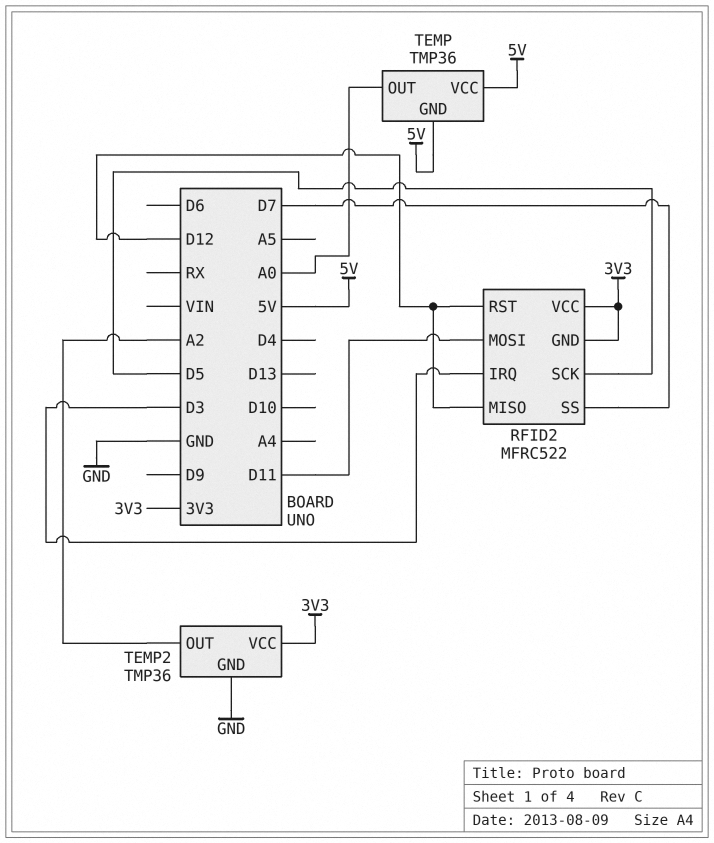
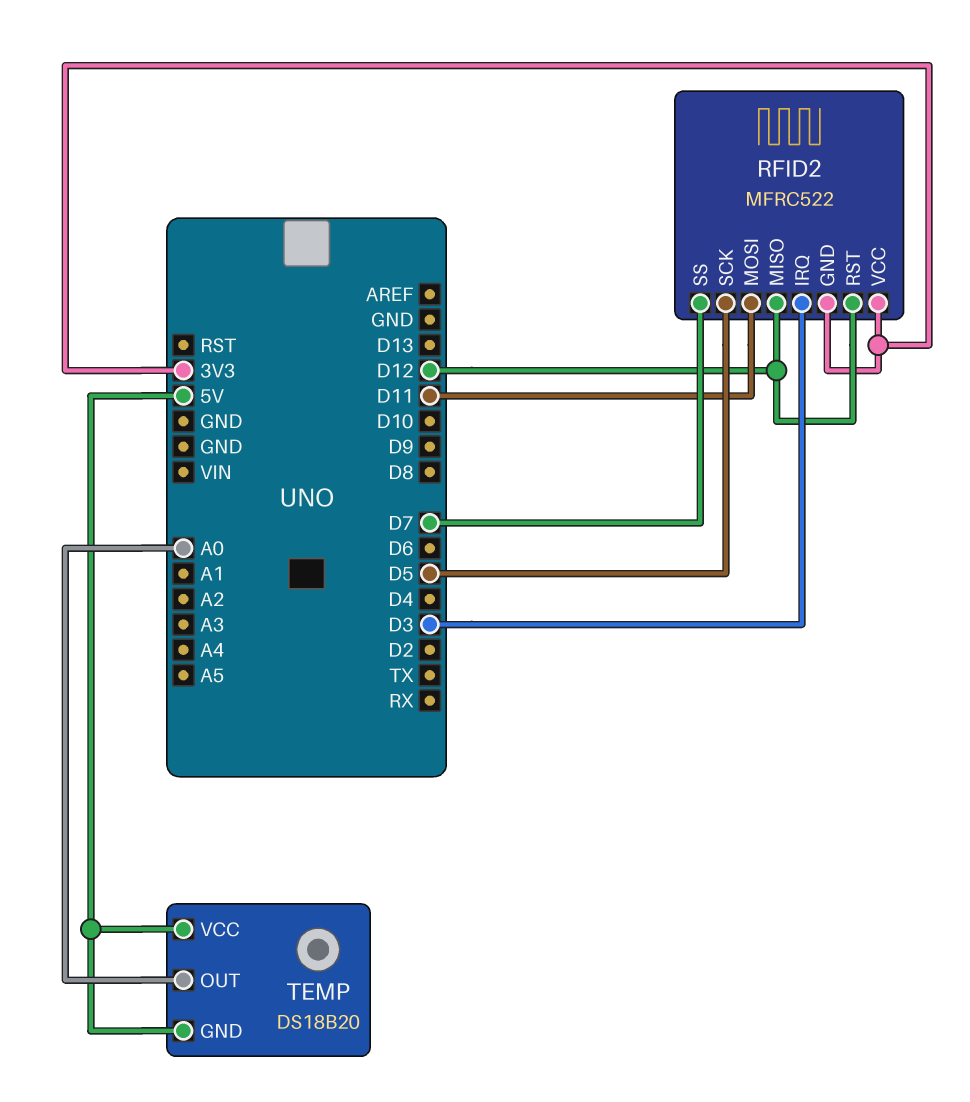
TEMP: TMP36 -> DS18B20
TEMP2: TMP36 -> none
TEMP2 pin GND: GND -> none
TEMP2 pin OUT: A2 -> none
TEMP2 pin VCC: 3V3 -> none

